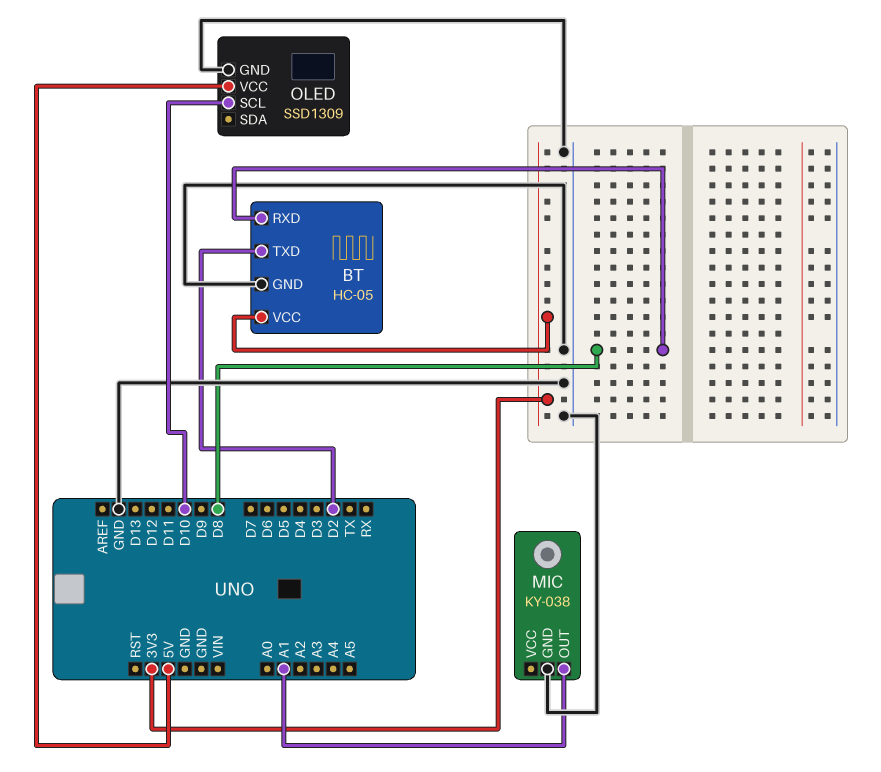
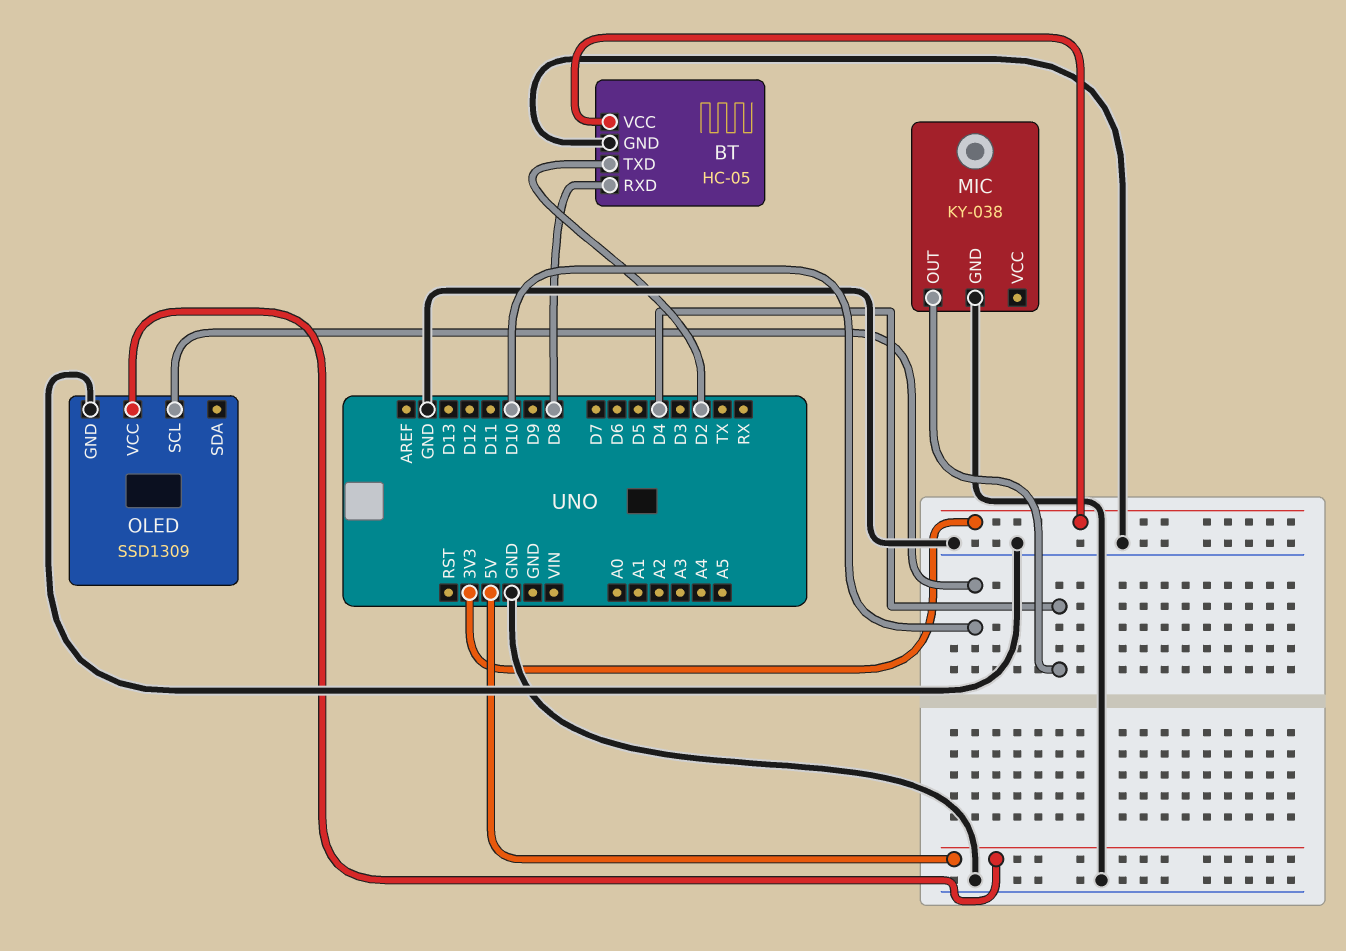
MIC pin OUT: A1 -> D4

